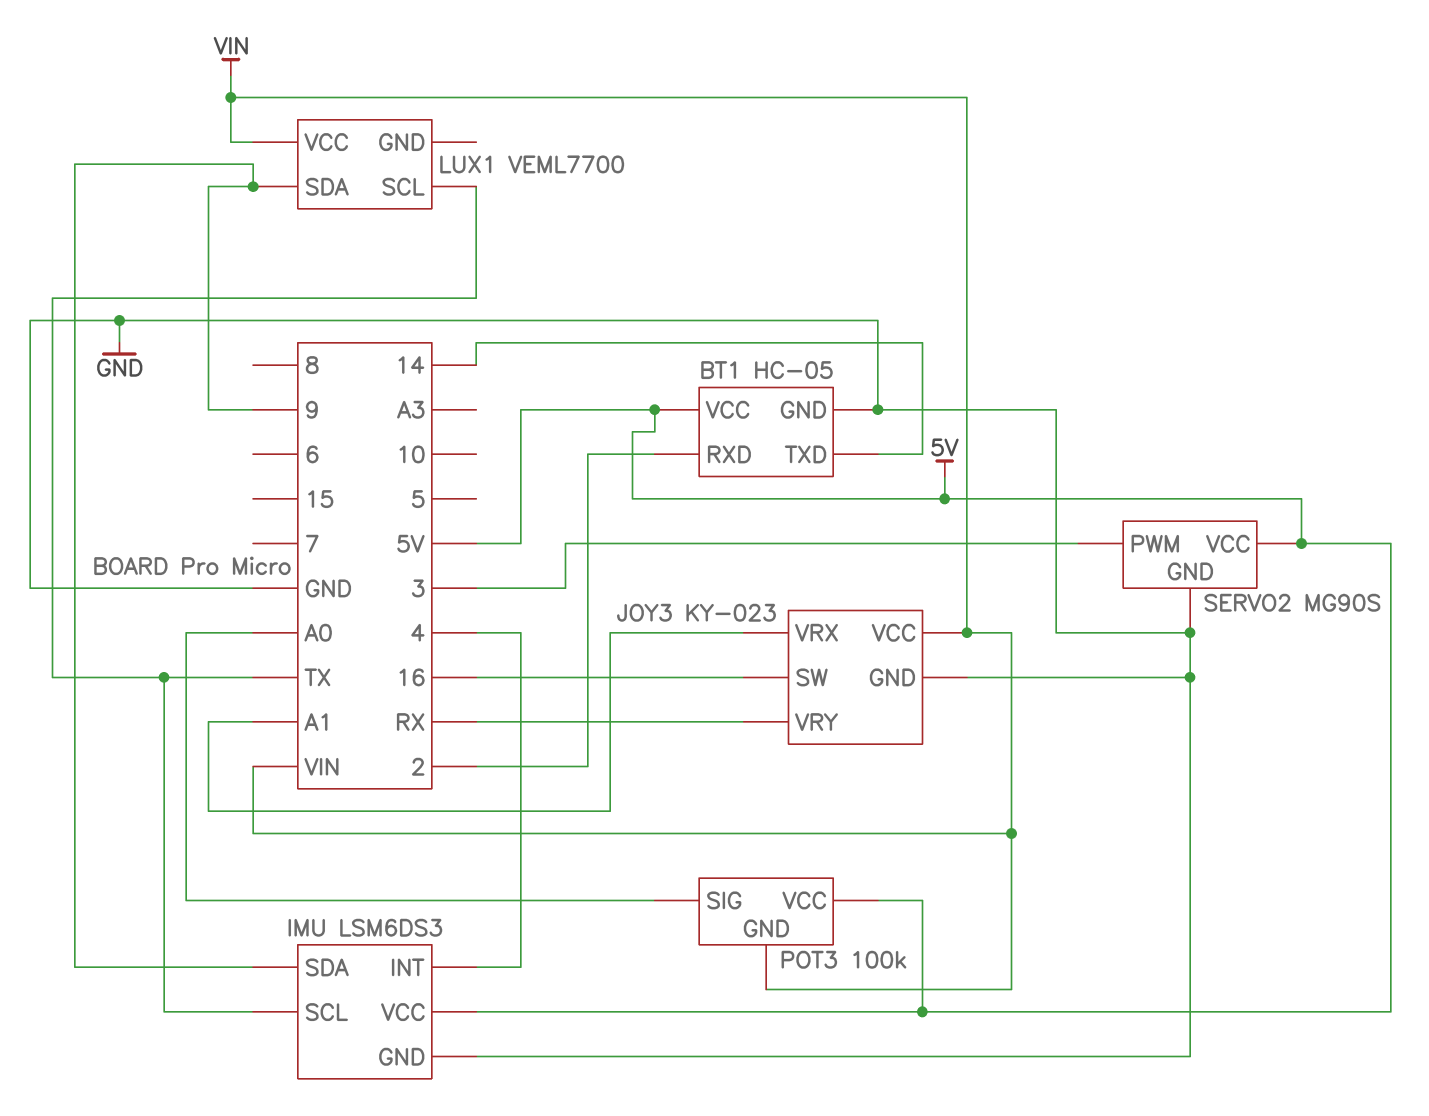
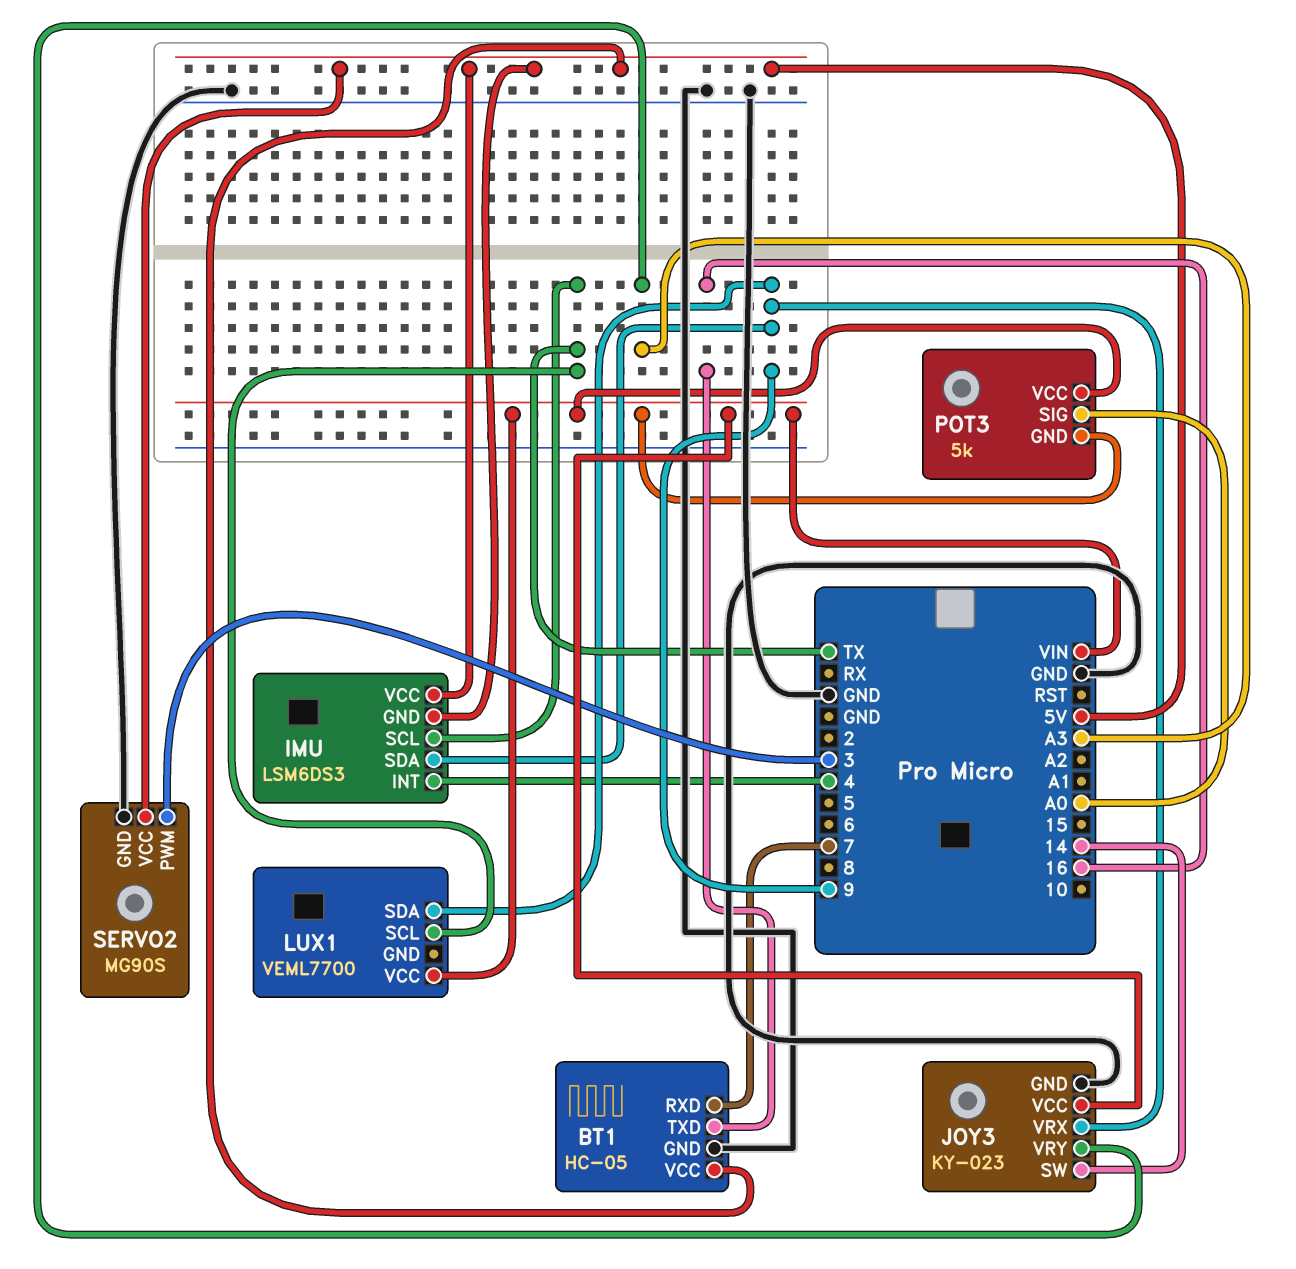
BT1 pin RXD: 2 -> 7
BT1 pin TXD: 14 -> 16
IMU pin GND: GND -> 5V
JOY3 pin SW: 16 -> 14
JOY3 pin VRX: A1 -> 9
JOY3 pin VRY: RX -> A3
POT3: 100k -> 5k
POT3 pin VCC: 5V -> VIN

